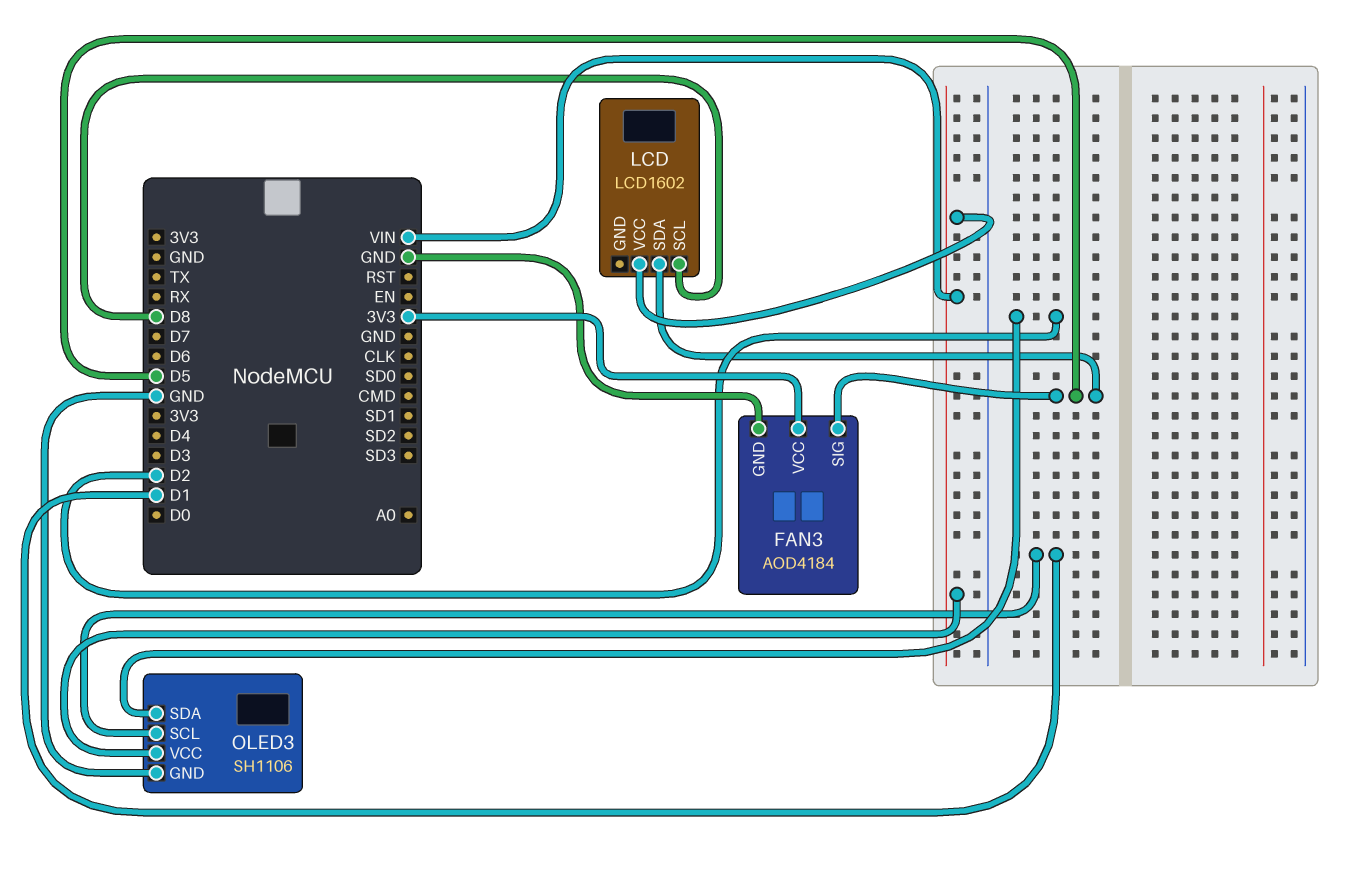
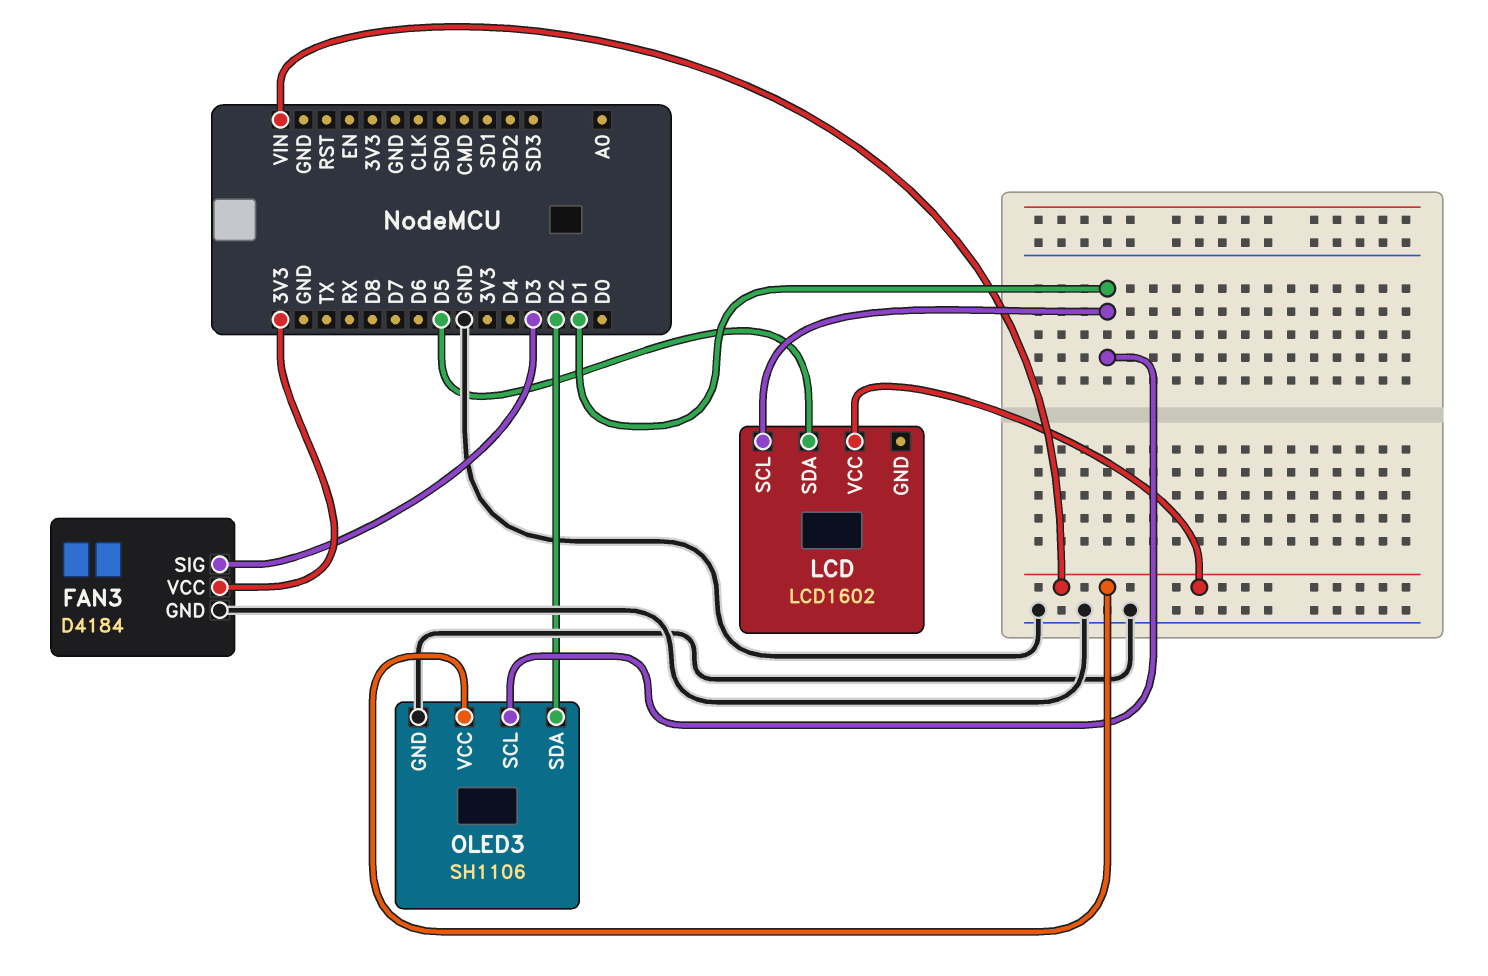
FAN3: AOD4184 -> D4184
FAN3 pin SIG: D5 -> D3
LCD pin SCL: D8 -> D1

